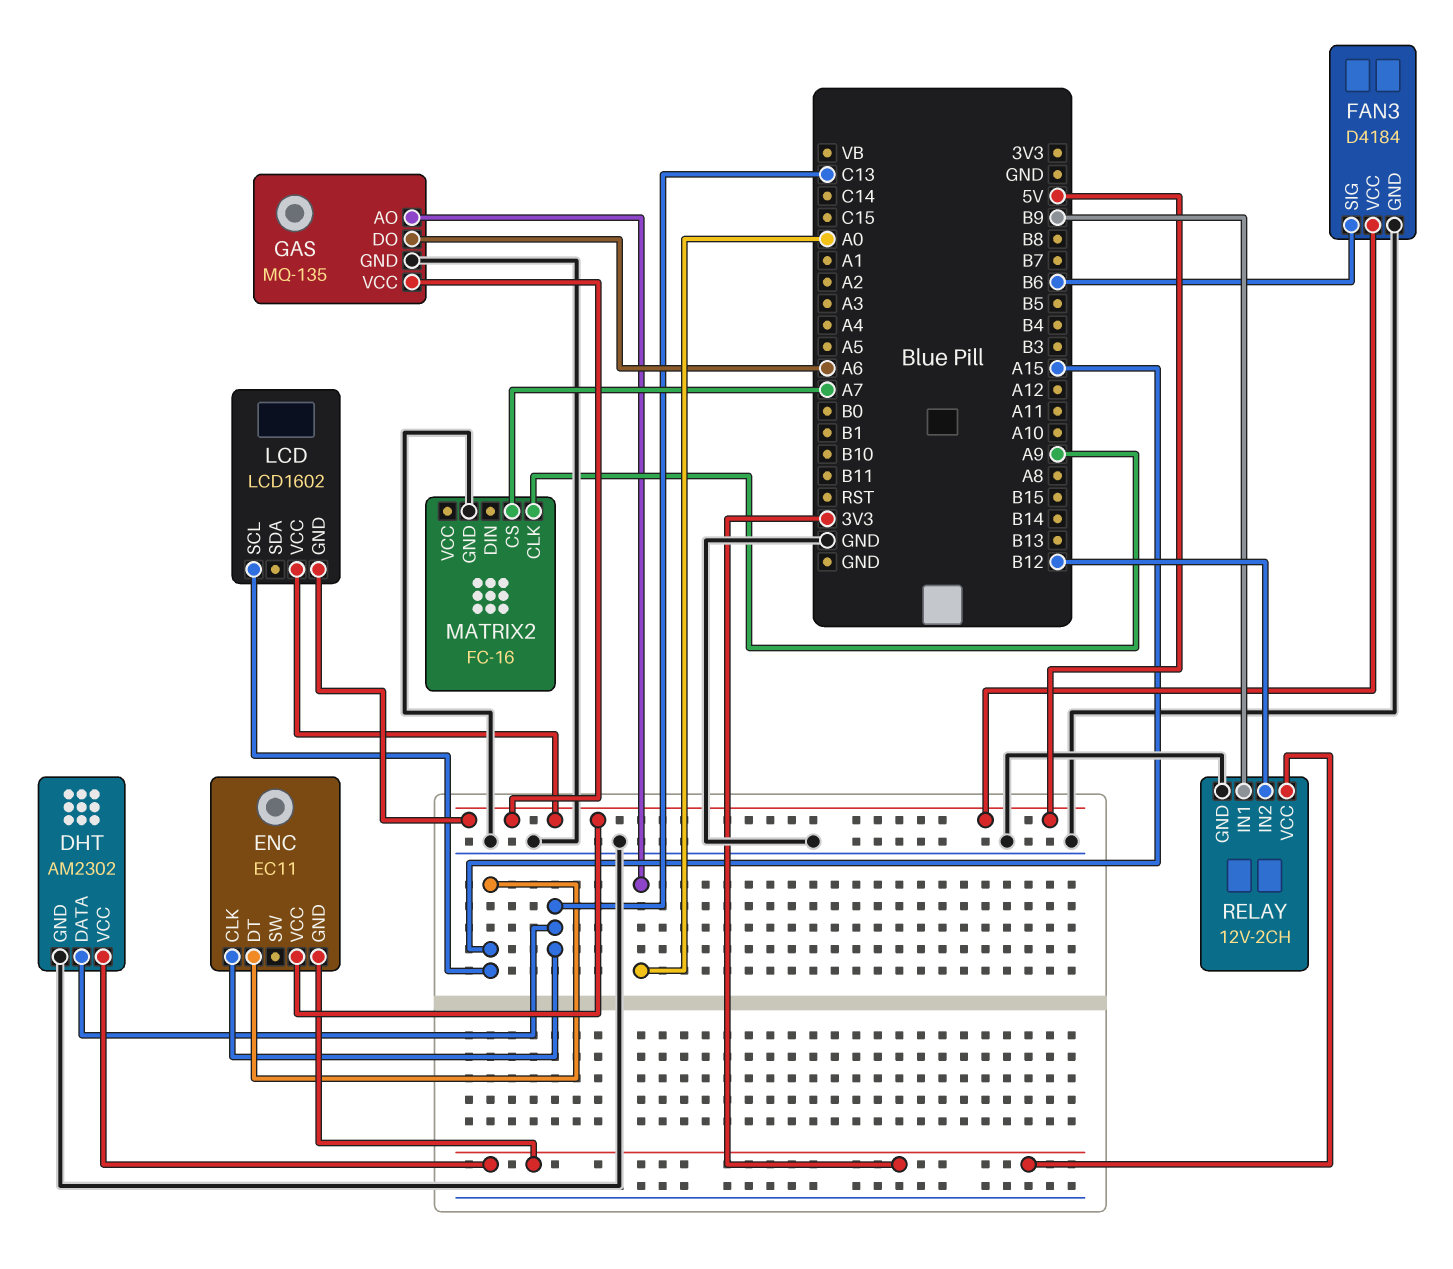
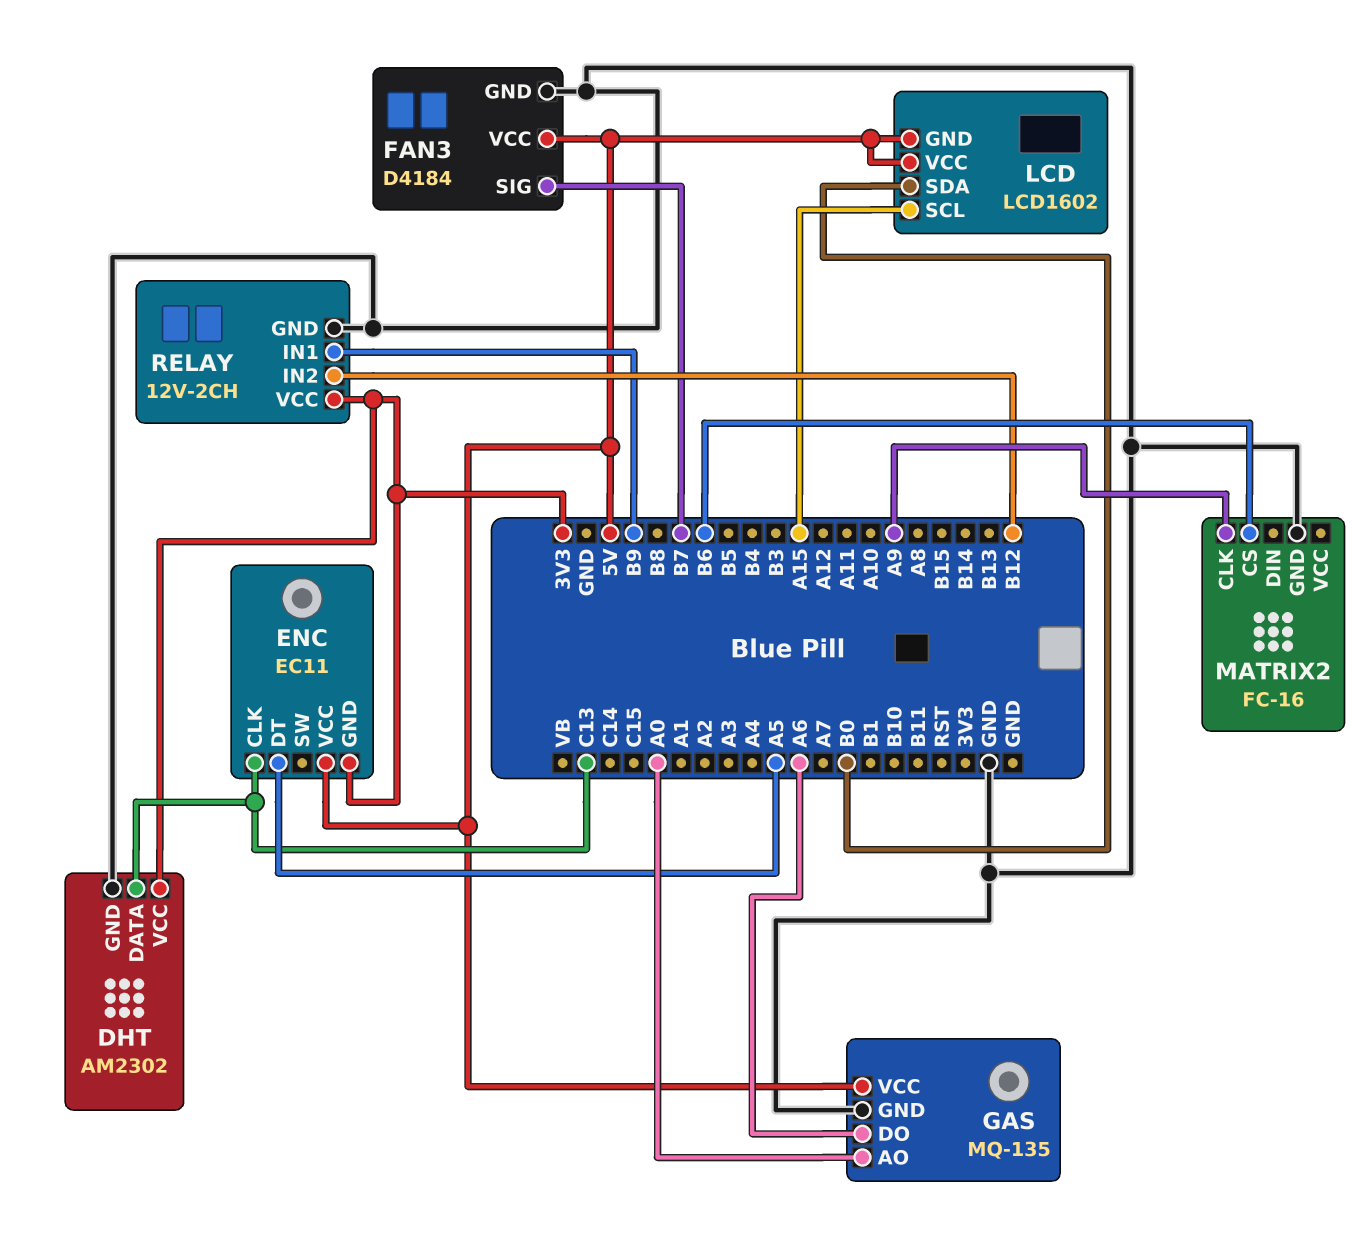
ENC pin DT: A15 -> A5
FAN3 pin SIG: B6 -> B7
LCD pin SDA: none -> B0
MATRIX2 pin CS: A7 -> B6

